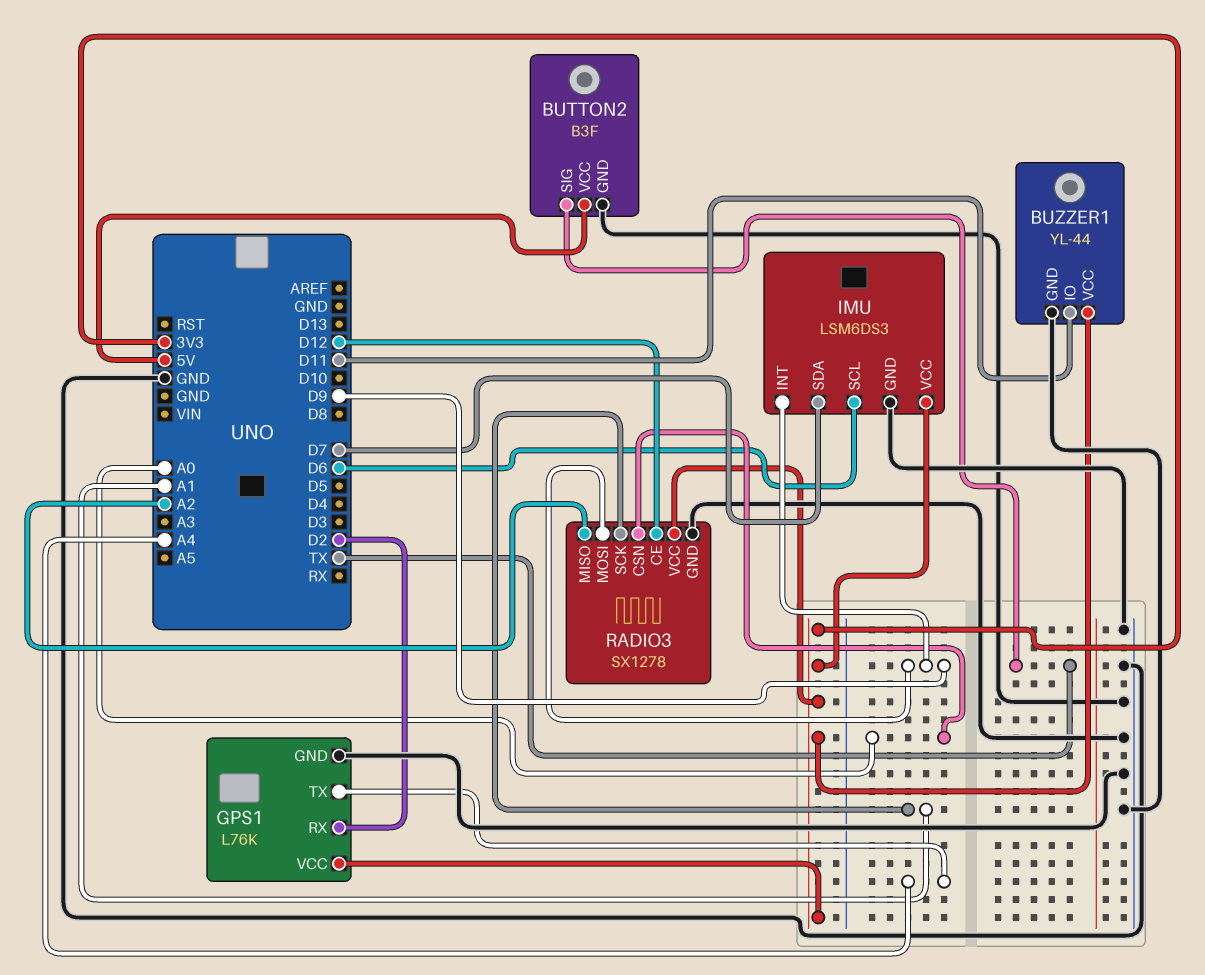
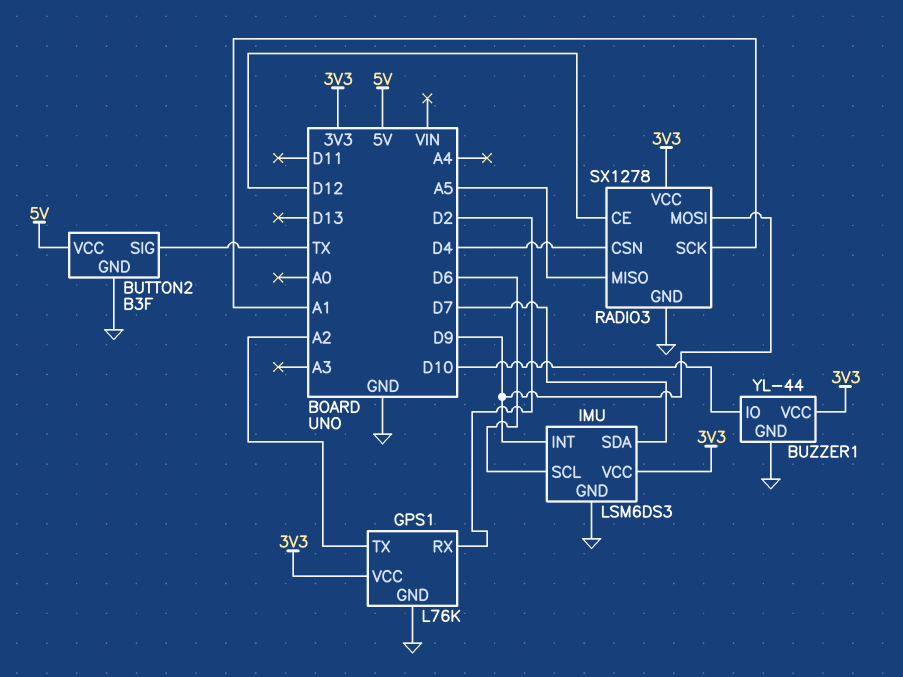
BUZZER1 pin IO: D11 -> D10
GPS1 pin TX: A4 -> A2
RADIO3 pin CSN: A0 -> D4
RADIO3 pin MISO: A2 -> A5

